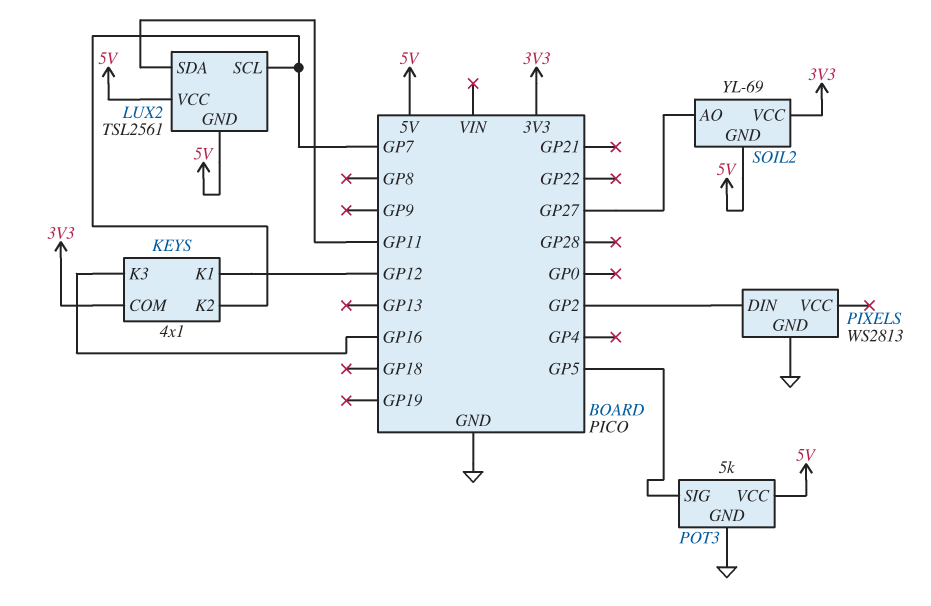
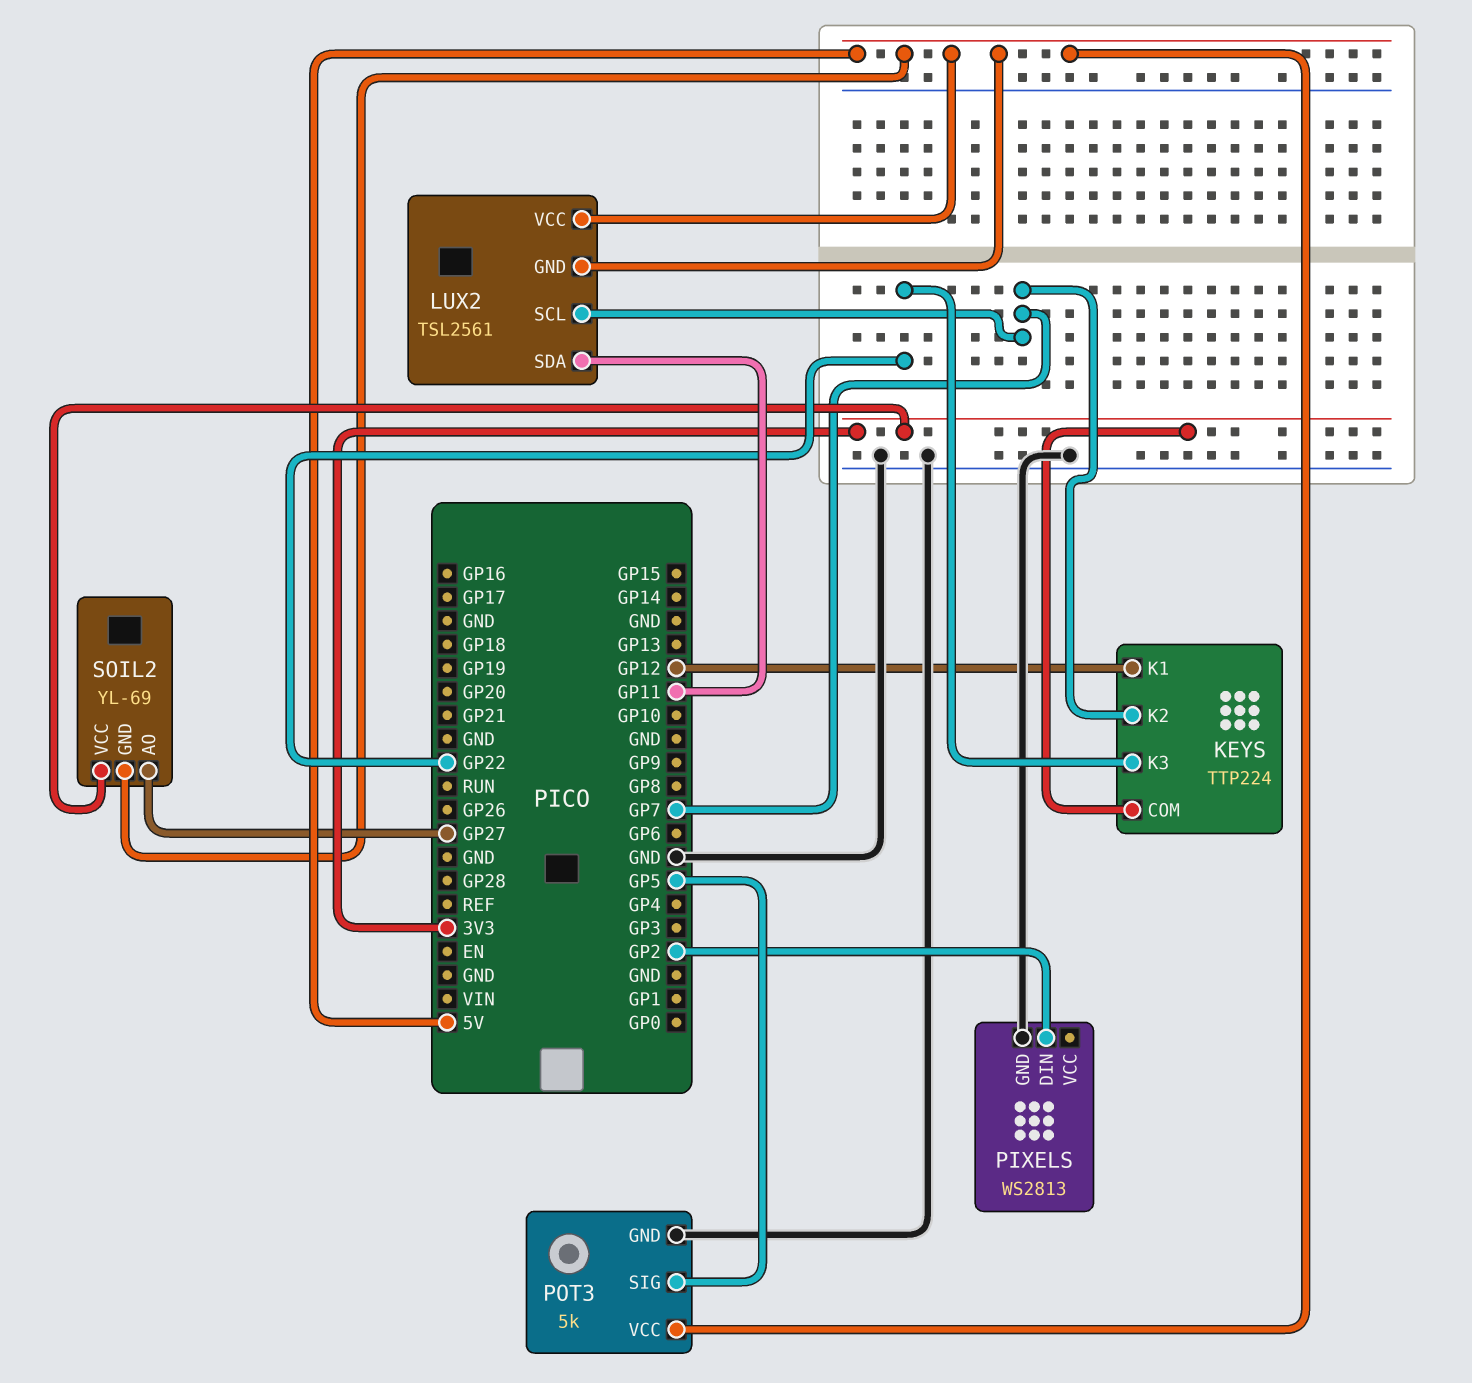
KEYS: 4x1 -> TTP224
KEYS pin K3: GP16 -> GP22

